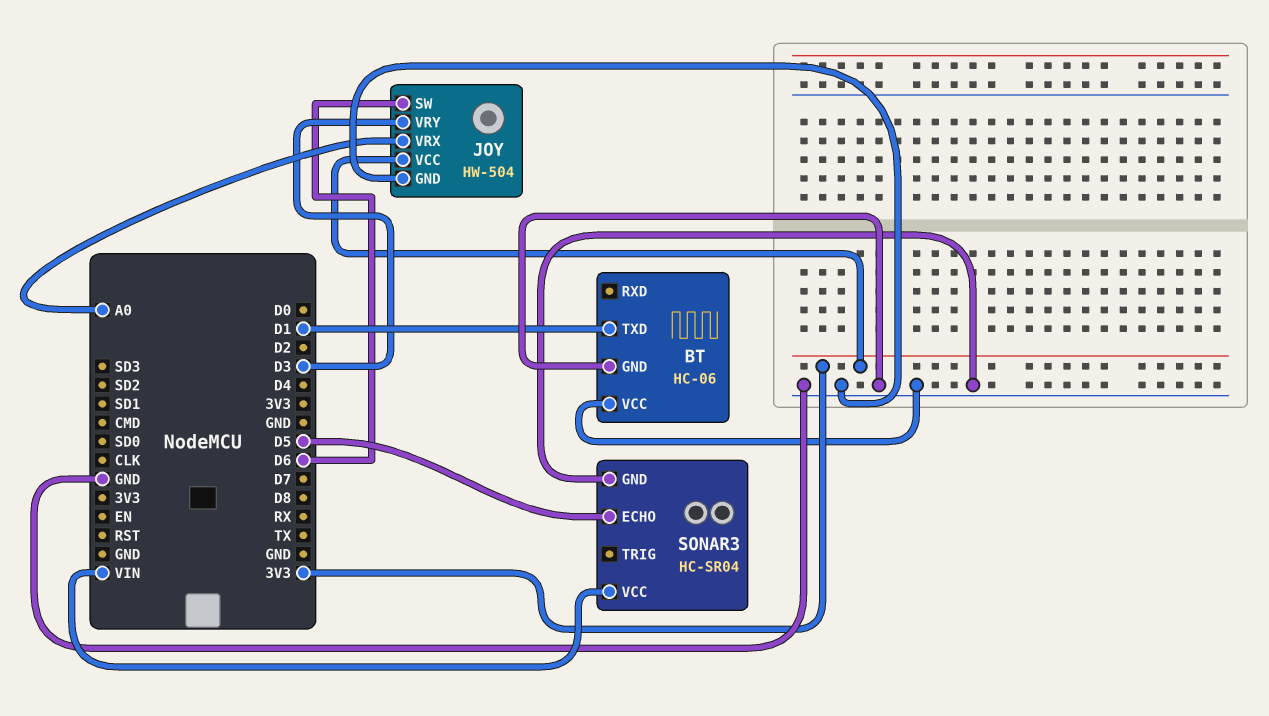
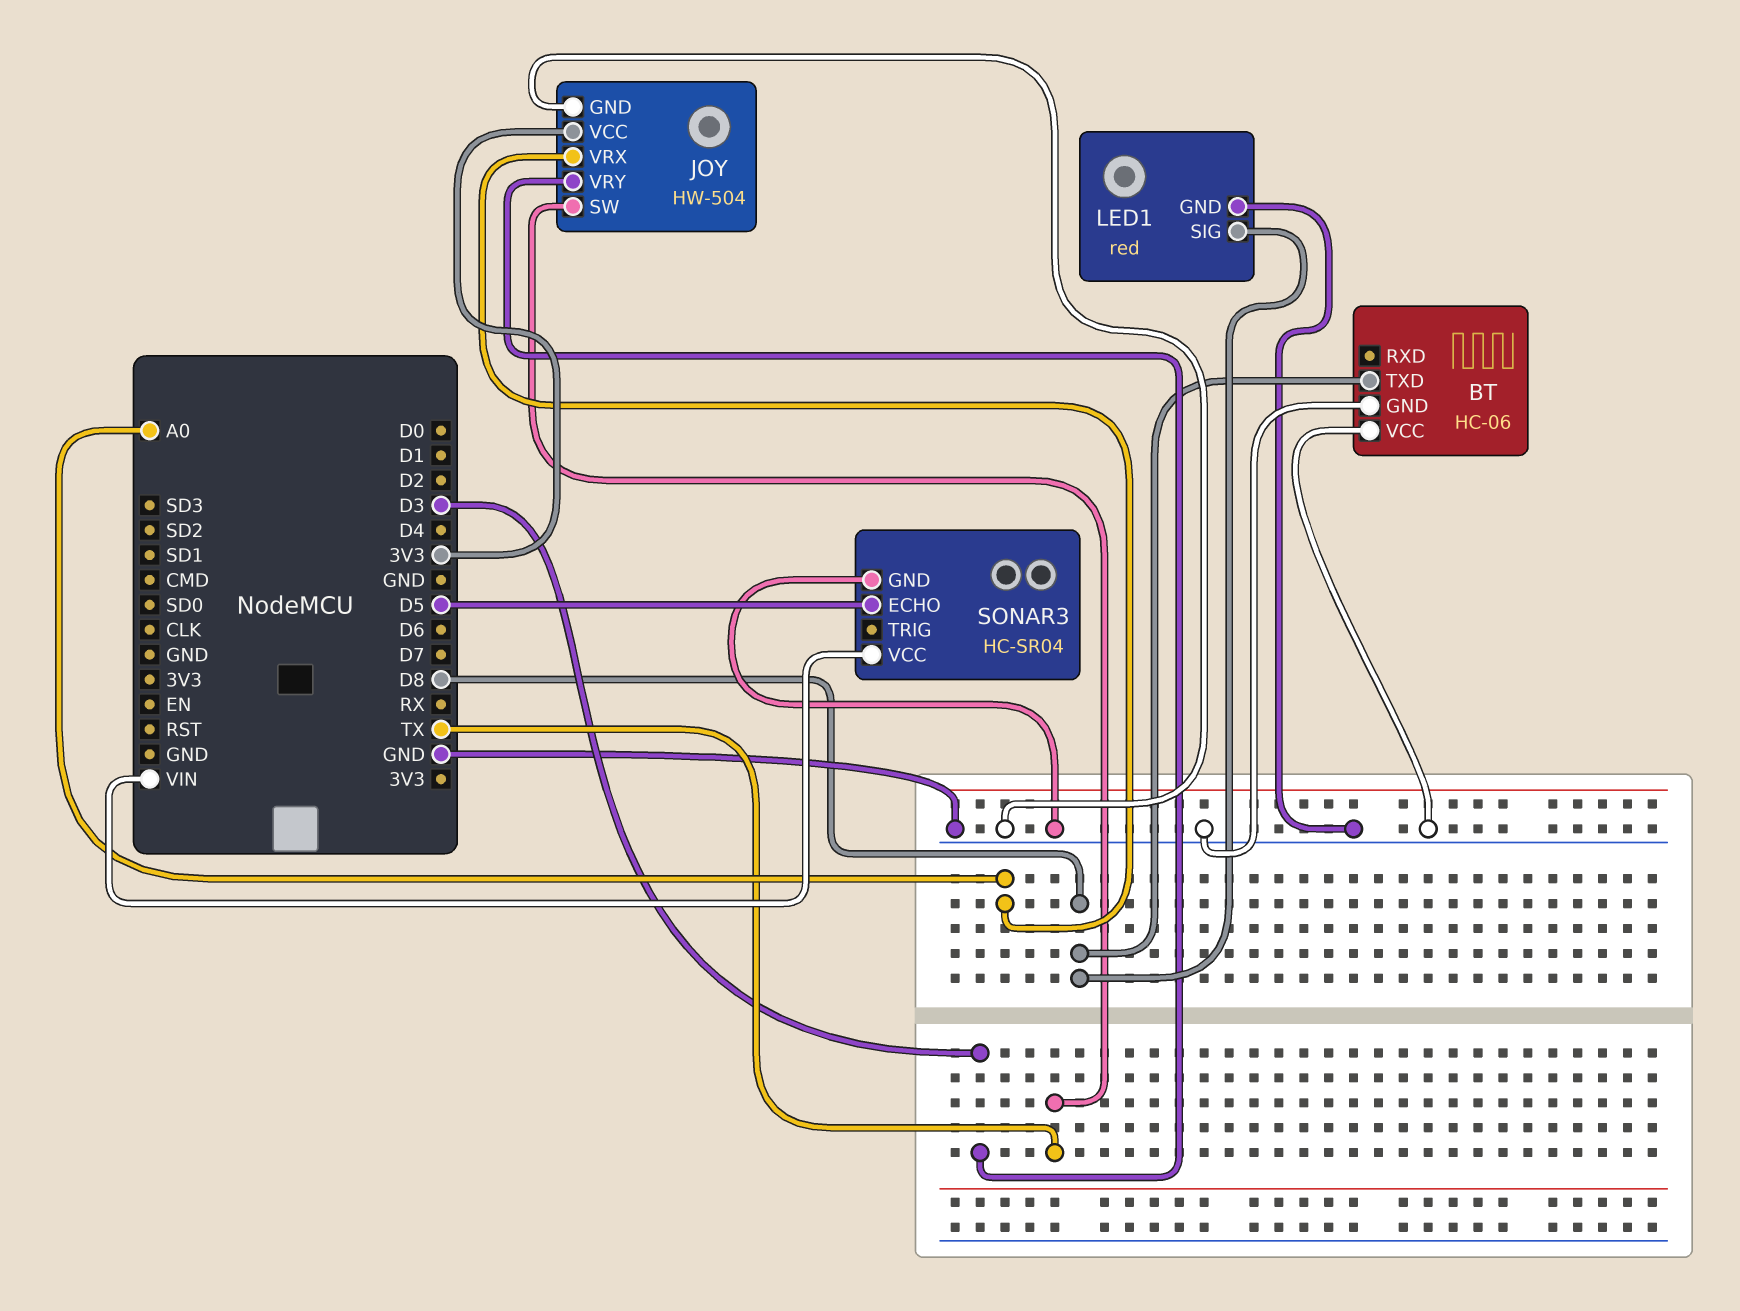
BT pin TXD: D1 -> D8
JOY pin SW: D6 -> TX
LED1: none -> red
LED1 pin GND: none -> GND
LED1 pin SIG: none -> D8

